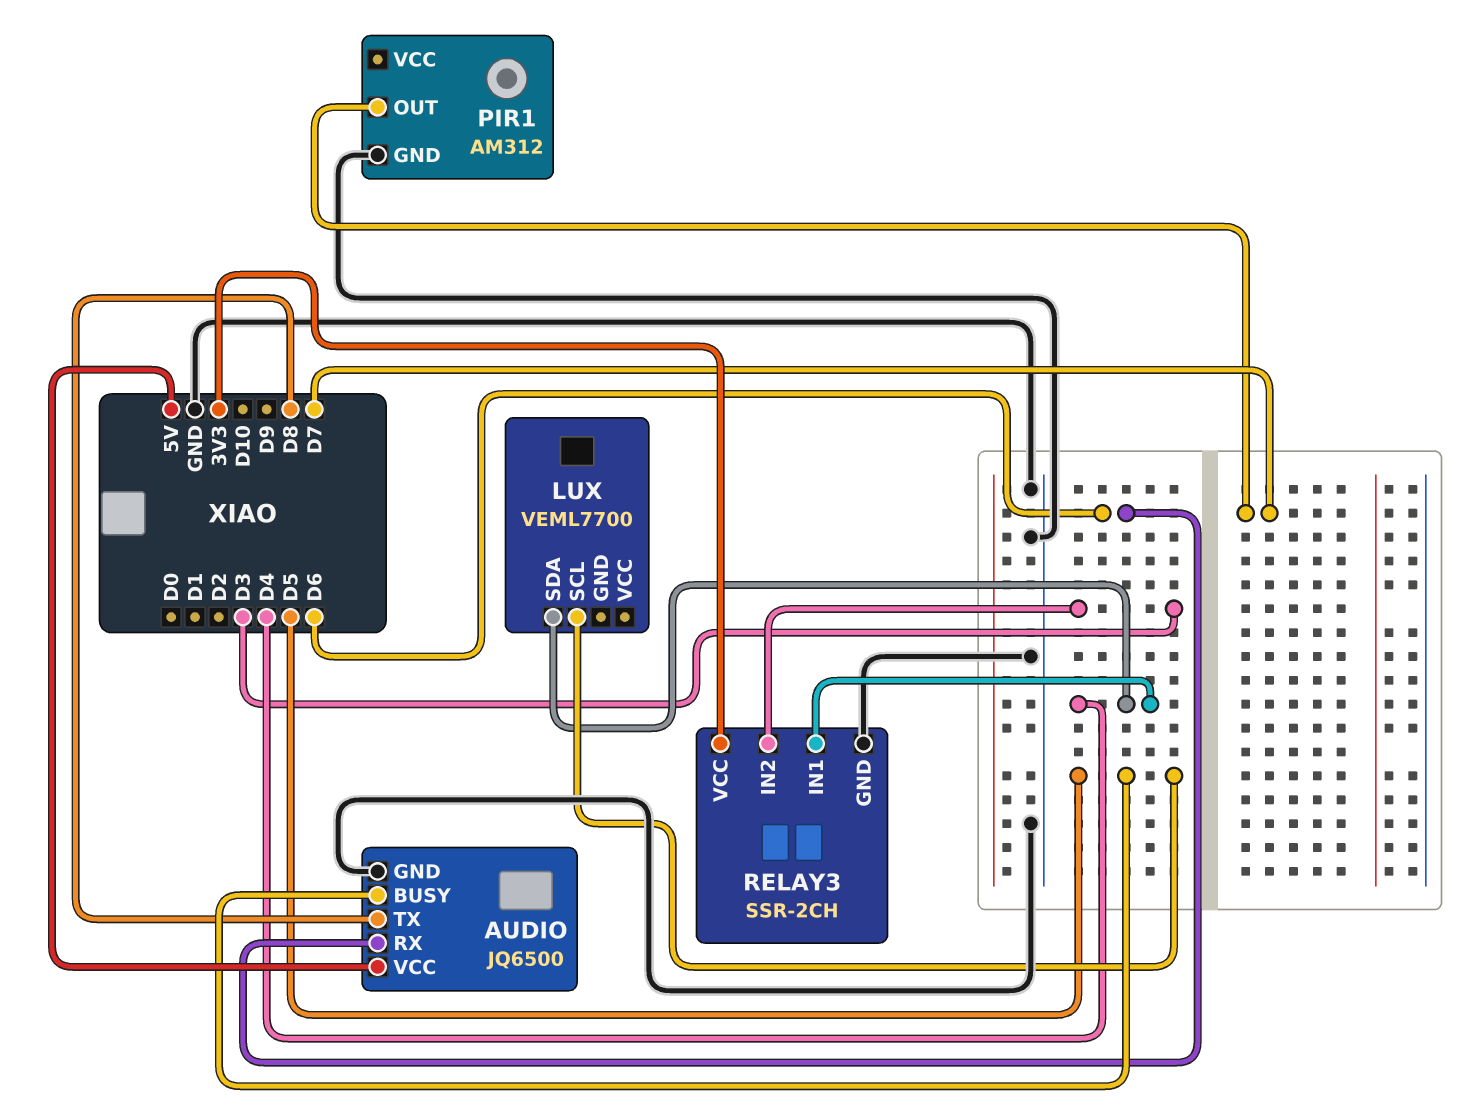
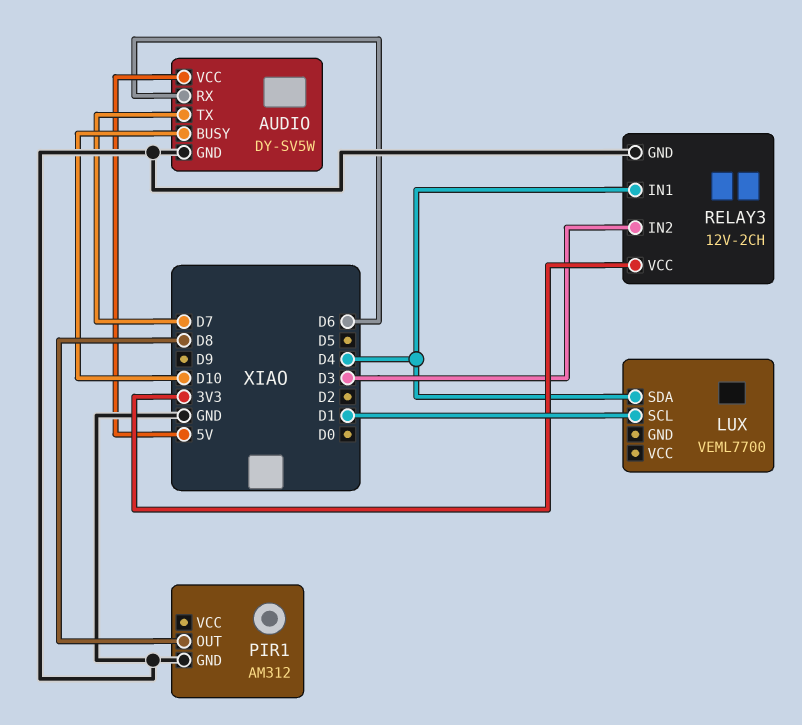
AUDIO: JQ6500 -> DY-SV5W
AUDIO pin BUSY: D5 -> D10
AUDIO pin TX: D8 -> D7
LUX pin SCL: D5 -> D1
PIR1 pin OUT: D7 -> D8
RELAY3: SSR-2CH -> 12V-2CH

